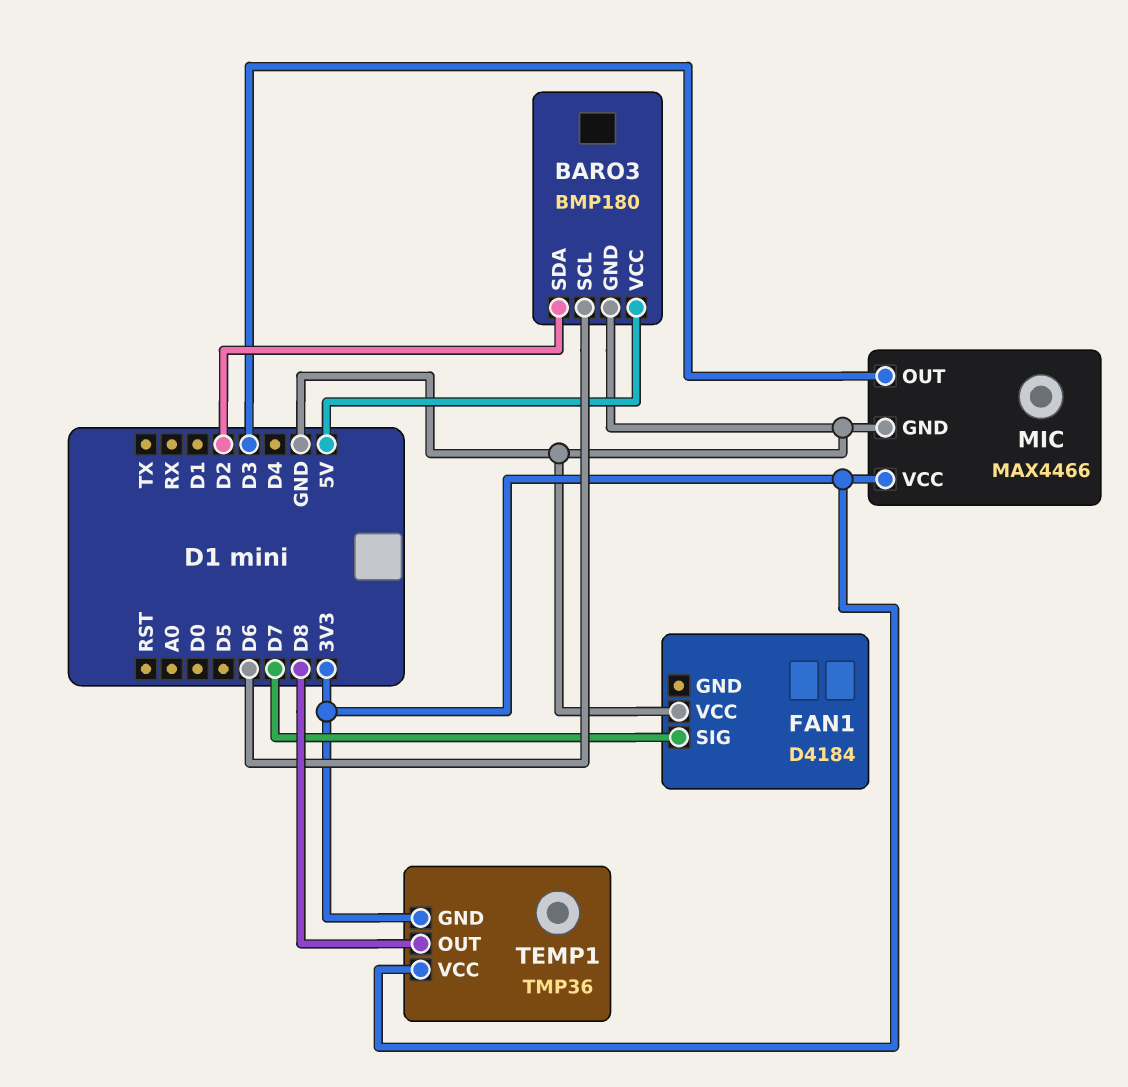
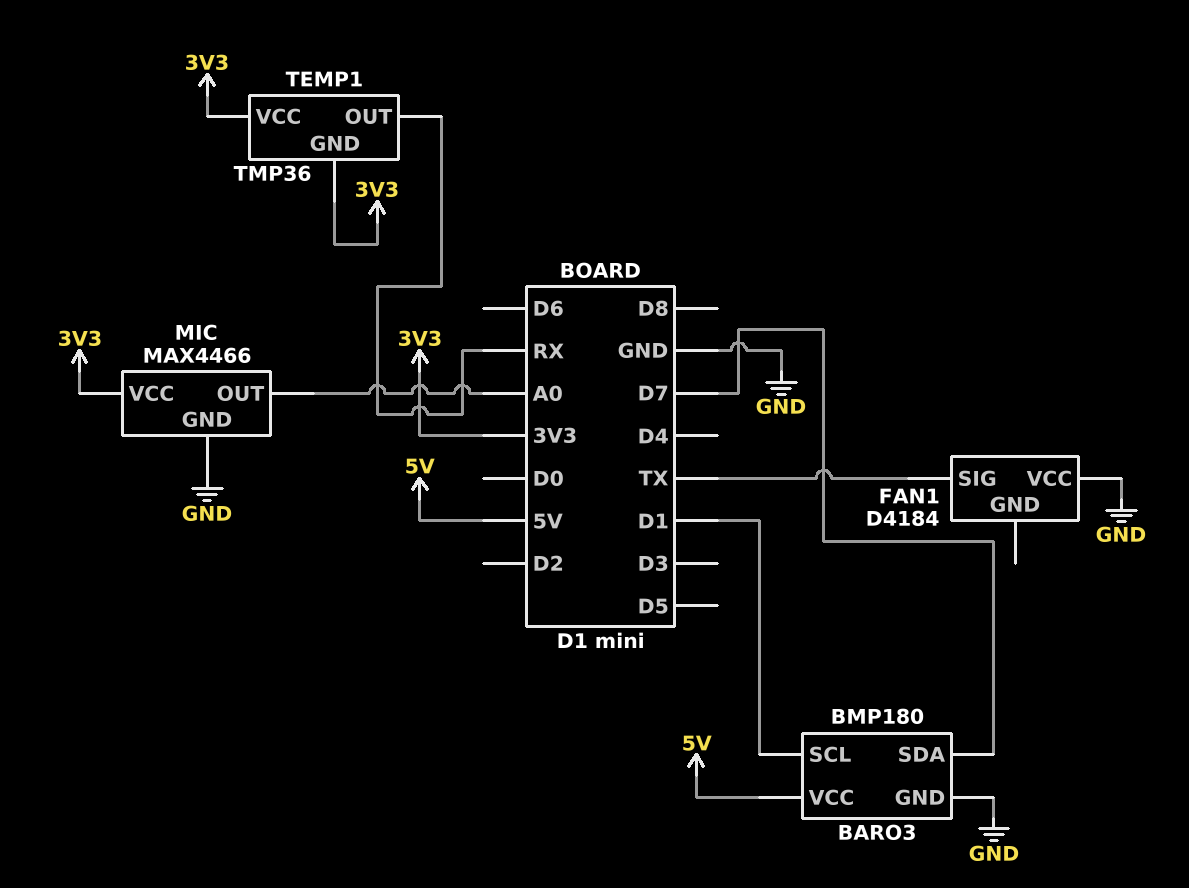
BARO3 pin SCL: D6 -> D1
BARO3 pin SDA: D2 -> D7
FAN1 pin SIG: D7 -> TX
MIC pin OUT: D3 -> A0
TEMP1 pin OUT: D8 -> RX

